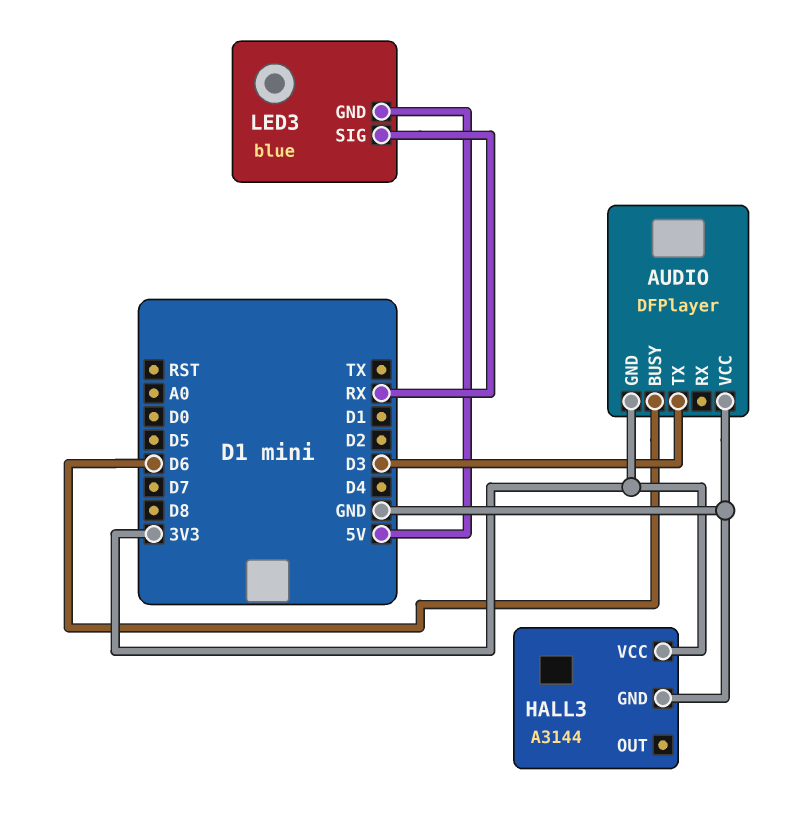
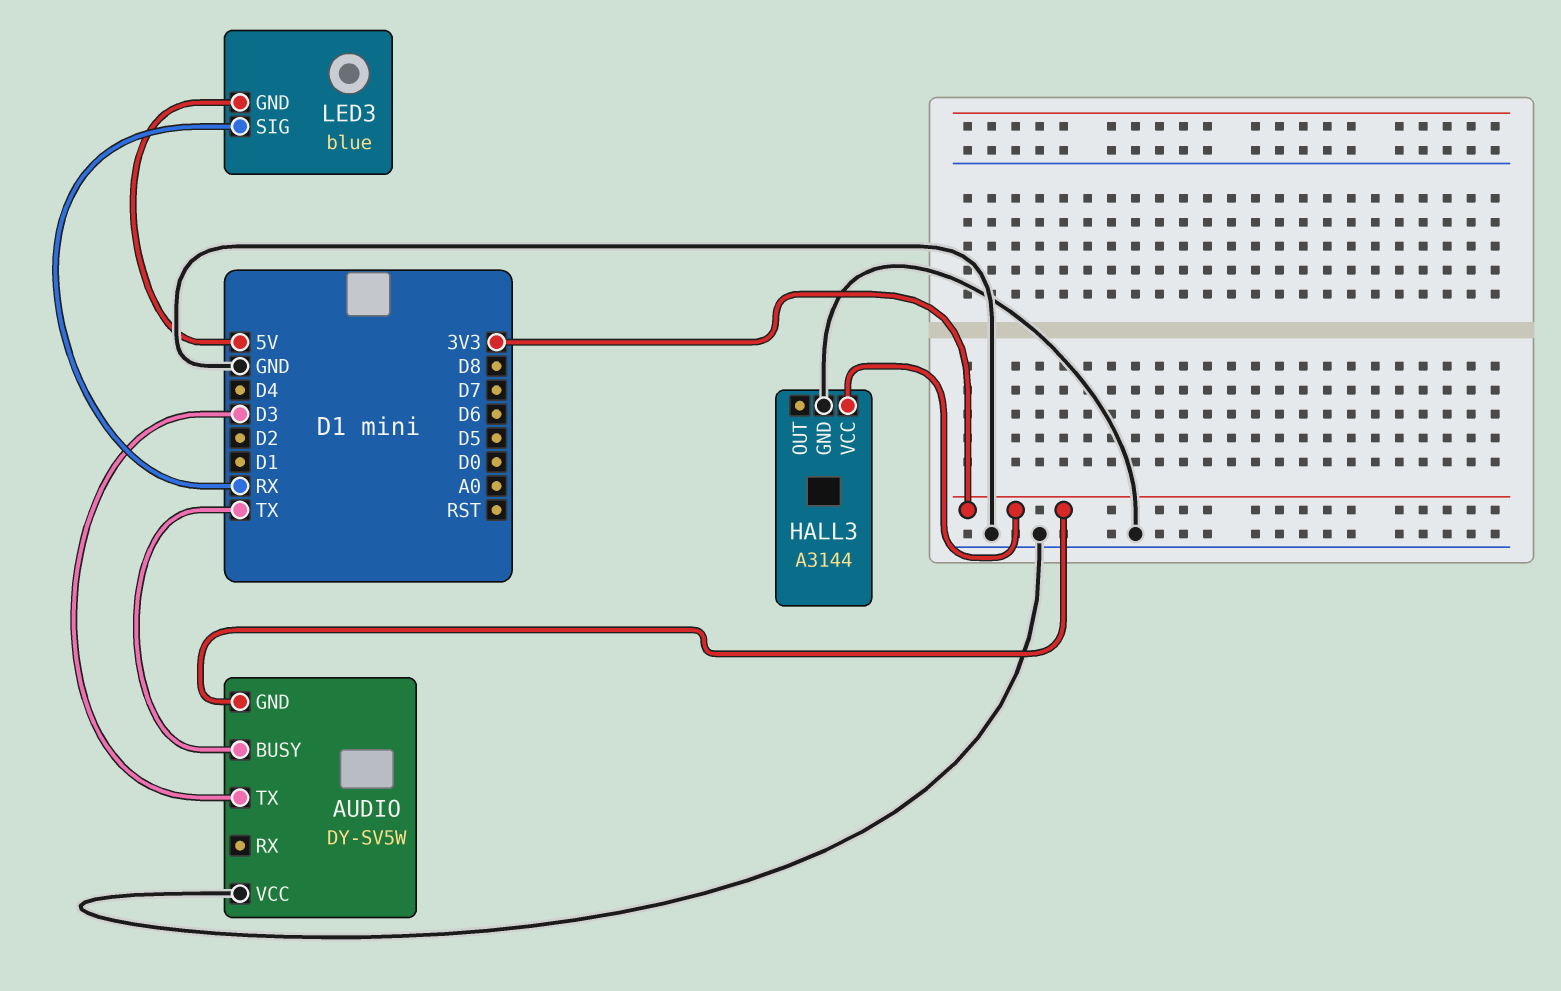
AUDIO: DFPlayer -> DY-SV5W
AUDIO pin BUSY: D6 -> TX

